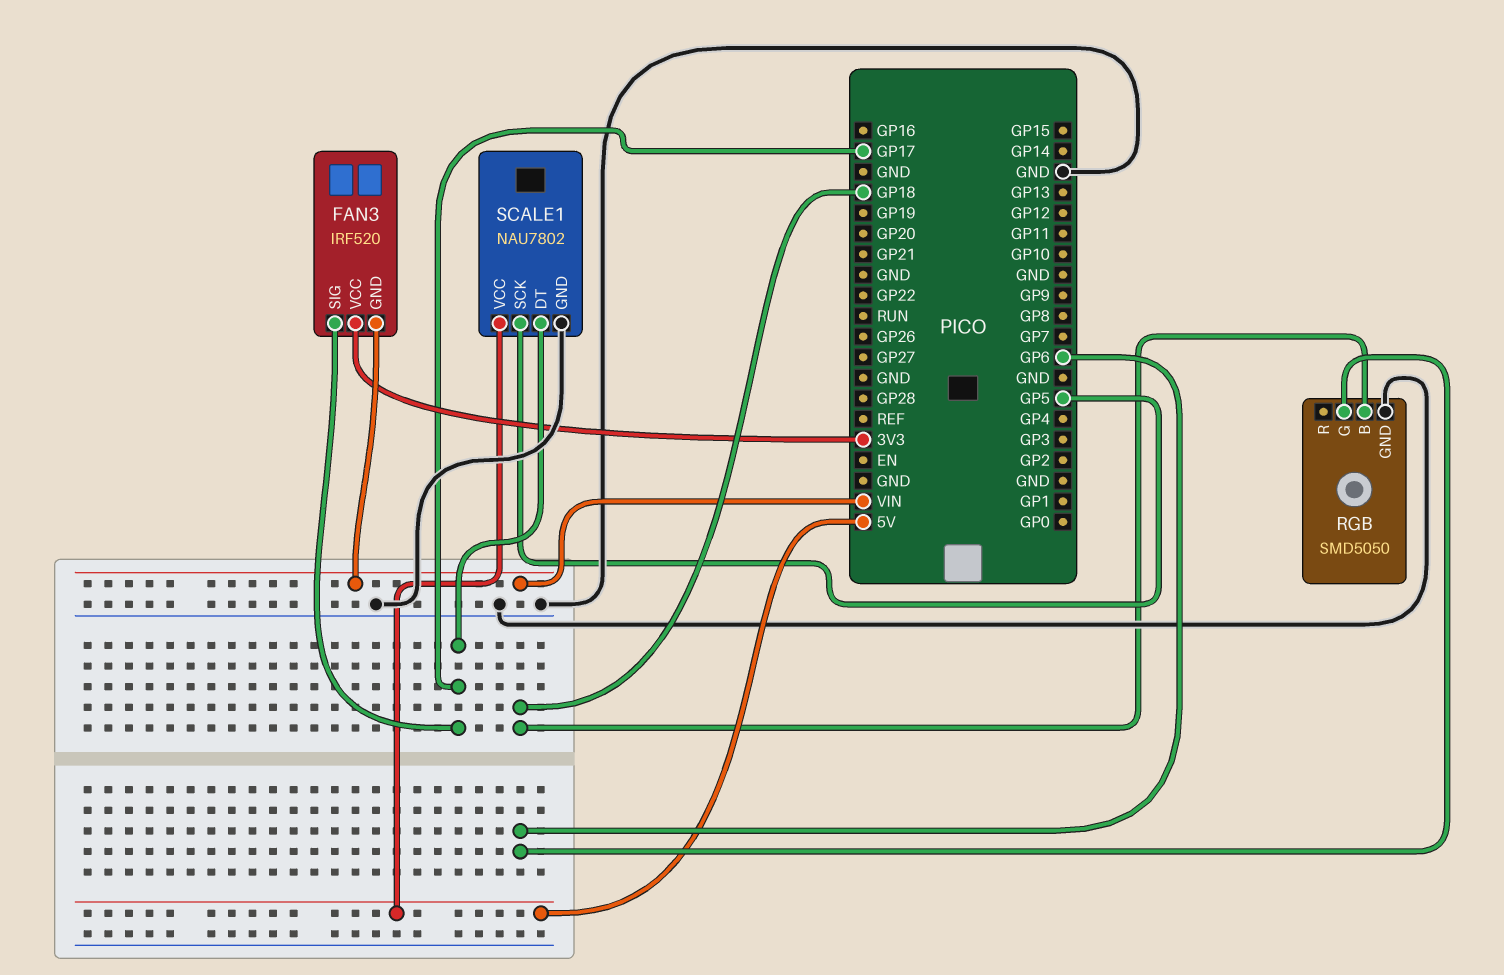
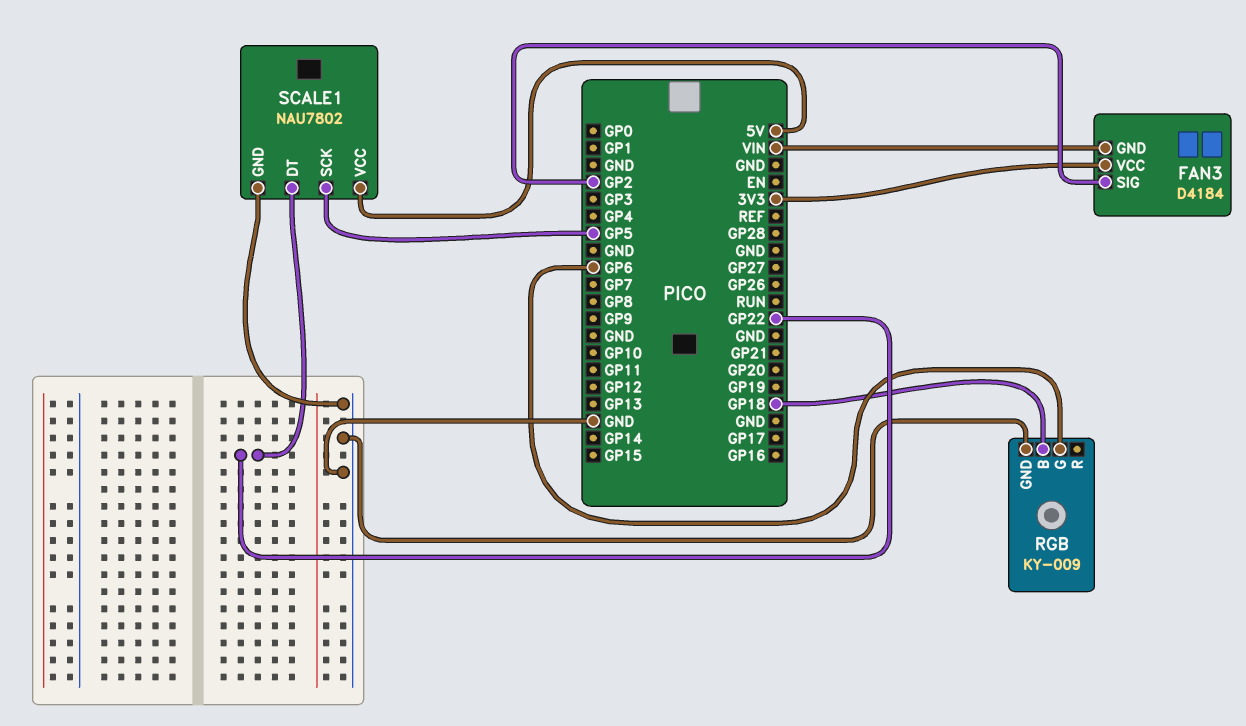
FAN3: IRF520 -> D4184
FAN3 pin SIG: GP17 -> GP2
RGB: SMD5050 -> KY-009
SCALE1 pin DT: GP17 -> GP22

